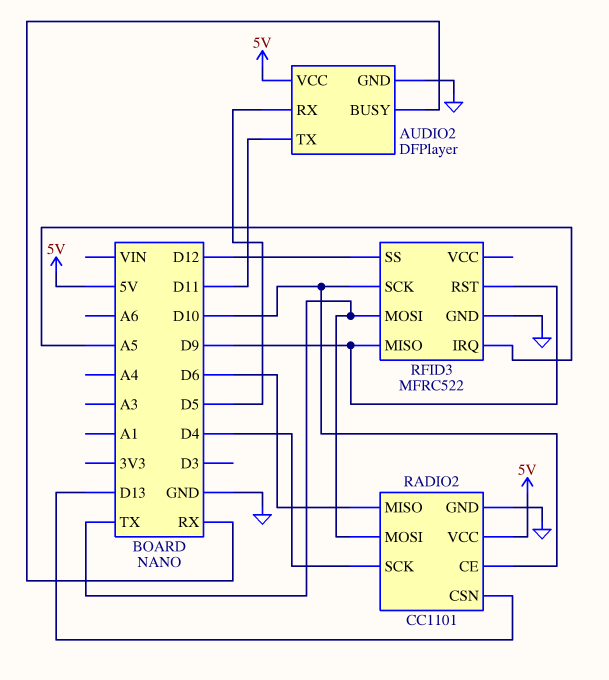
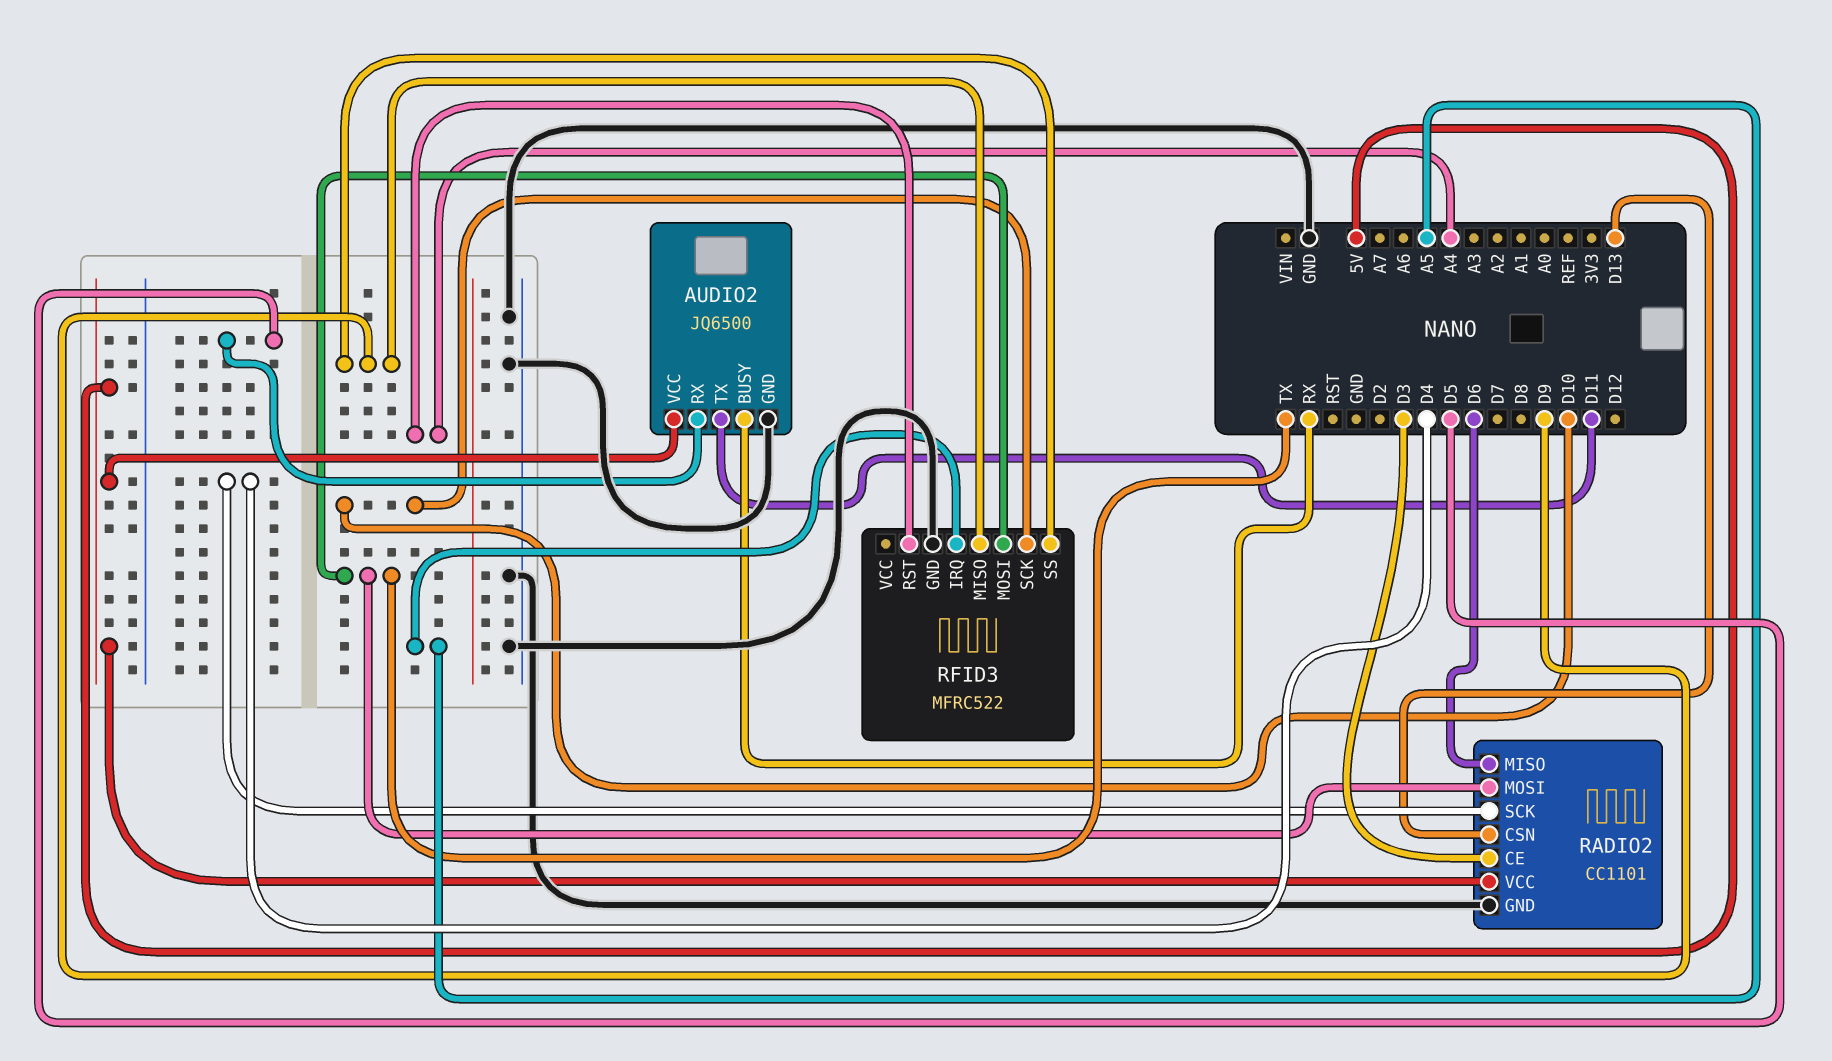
AUDIO2: DFPlayer -> JQ6500
RADIO2 pin CE: D10 -> D3
RFID3 pin RST: D9 -> A4
RFID3 pin SS: D12 -> D9

